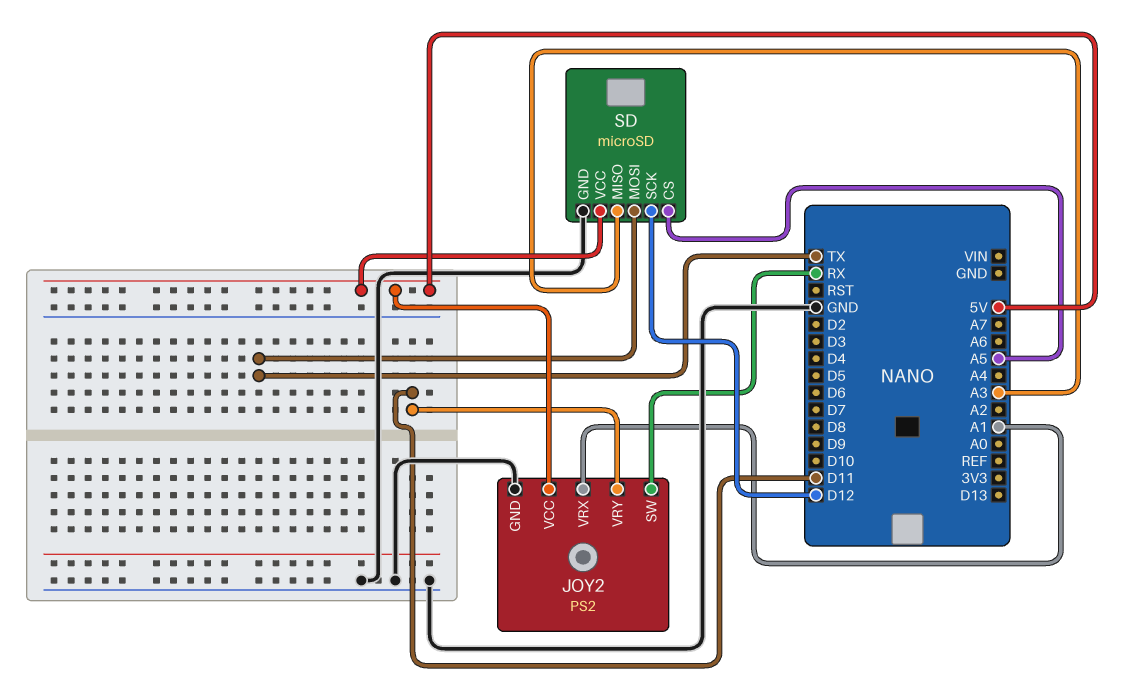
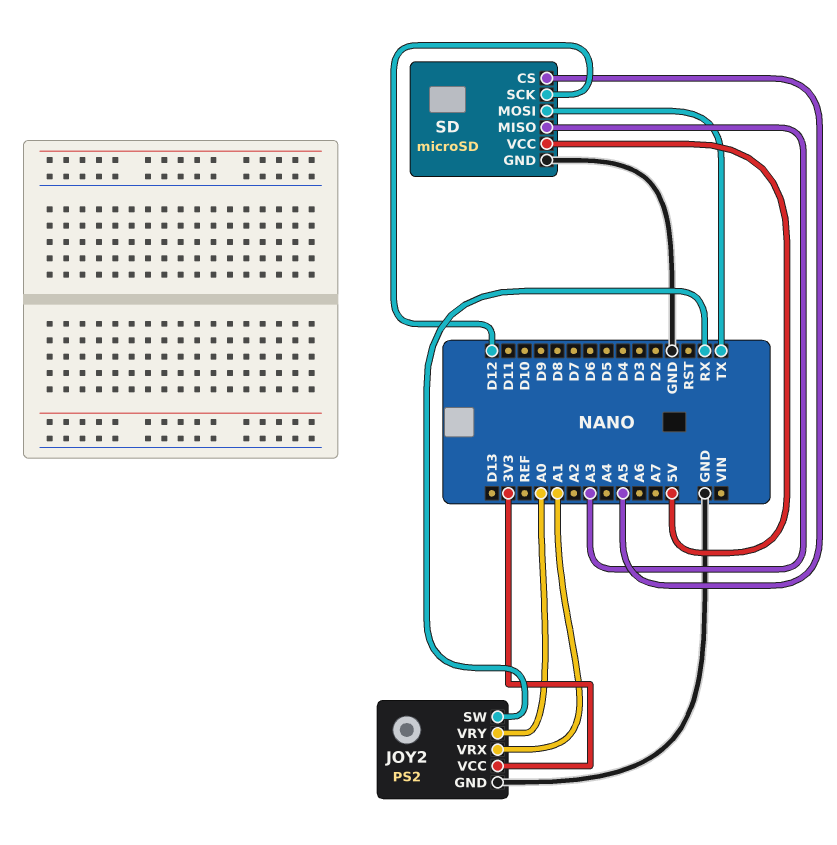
JOY2 pin VCC: 5V -> 3V3
JOY2 pin VRY: D11 -> A0

